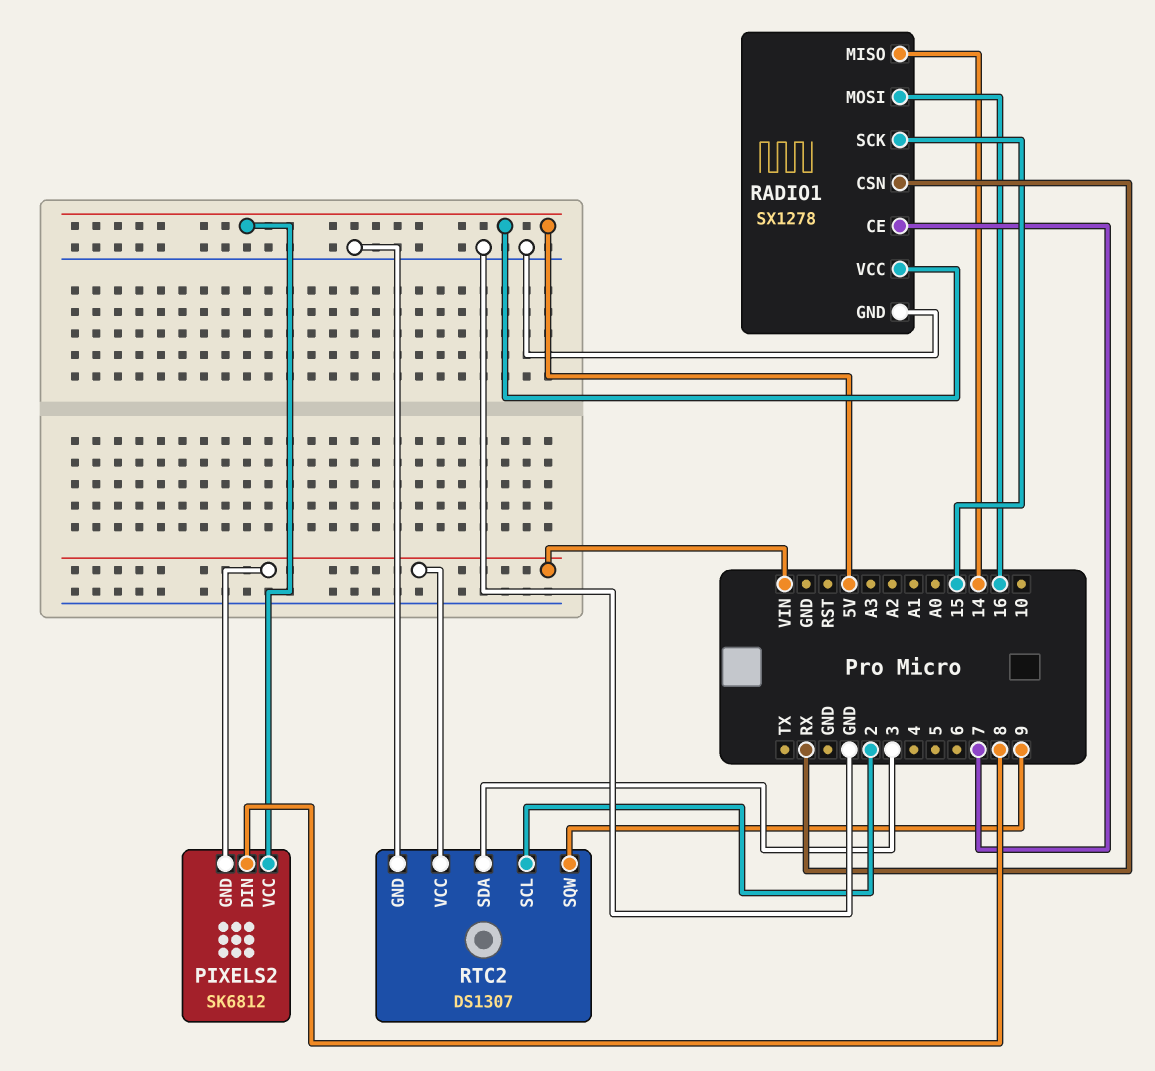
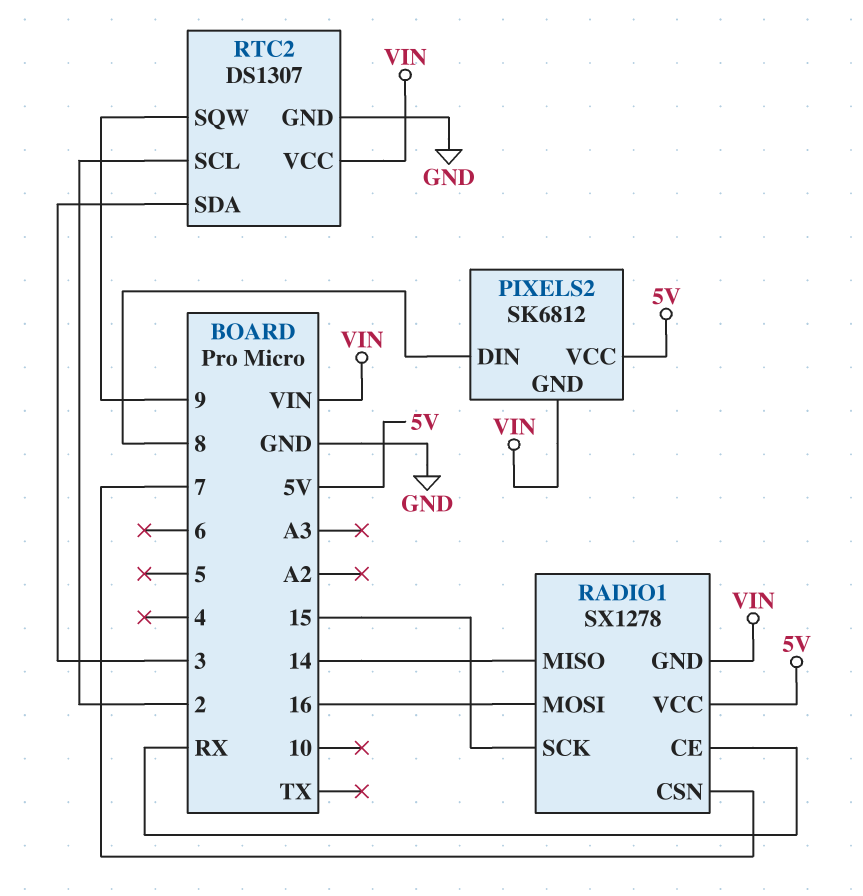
RADIO1 pin CE: 7 -> RX
RADIO1 pin CSN: RX -> 7
RADIO1 pin GND: GND -> VIN

